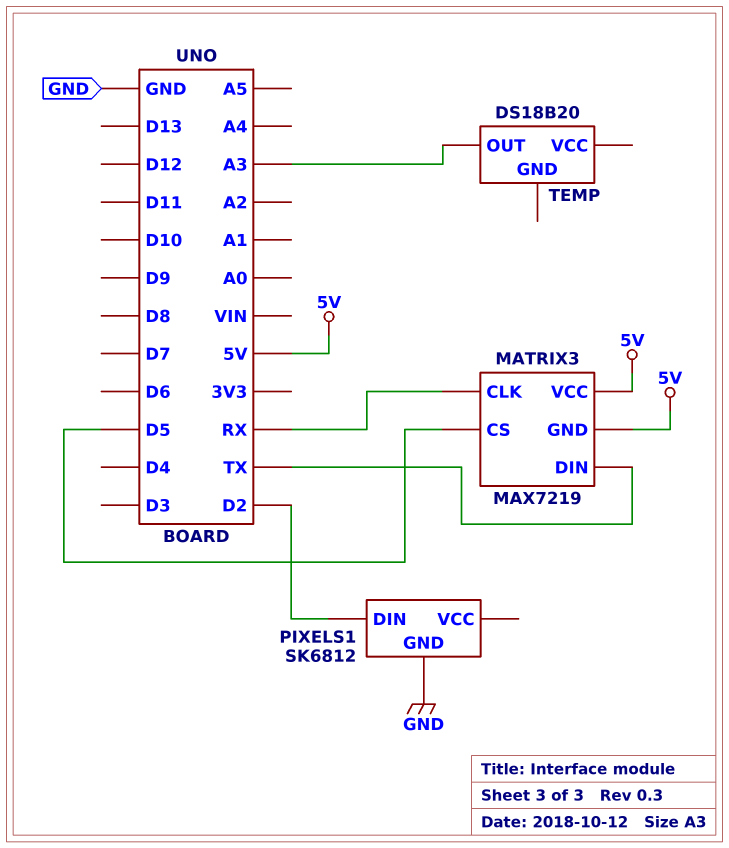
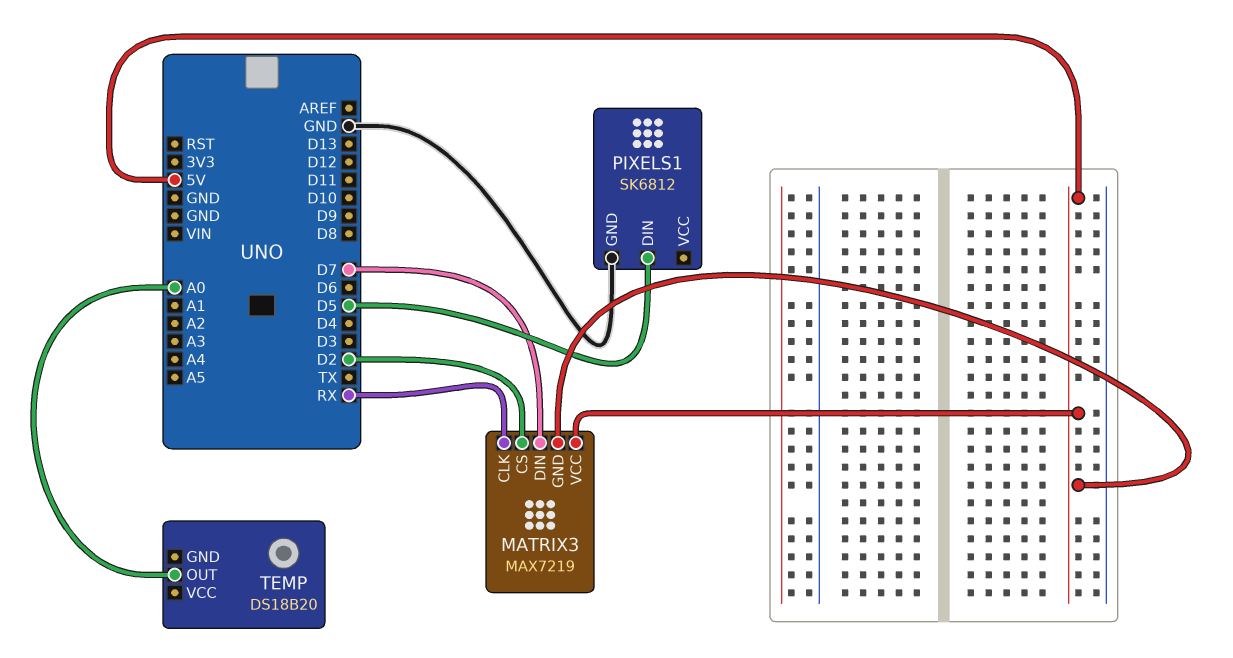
MATRIX3 pin CS: D5 -> D2
MATRIX3 pin DIN: TX -> D7
PIXELS1 pin DIN: D2 -> D5
TEMP pin OUT: A3 -> A0

